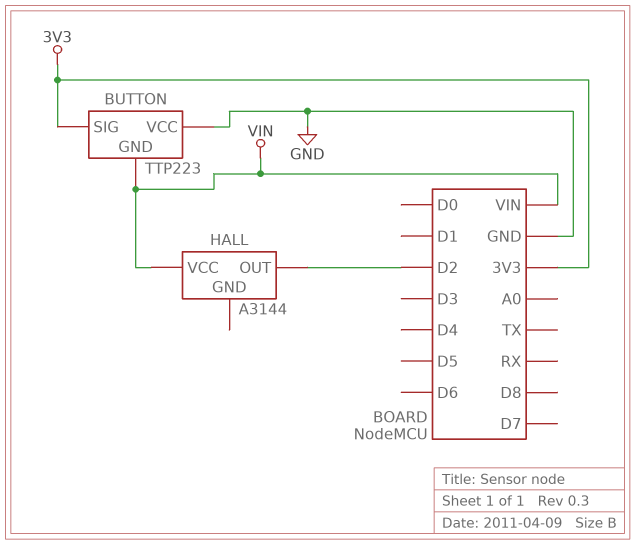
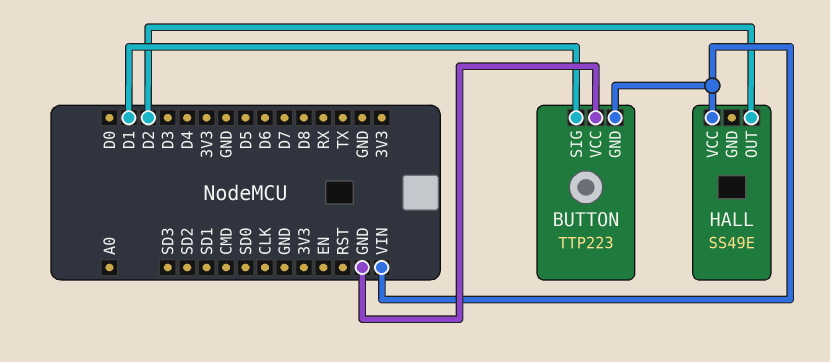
BUTTON pin SIG: 3V3 -> D1
HALL: A3144 -> SS49E

